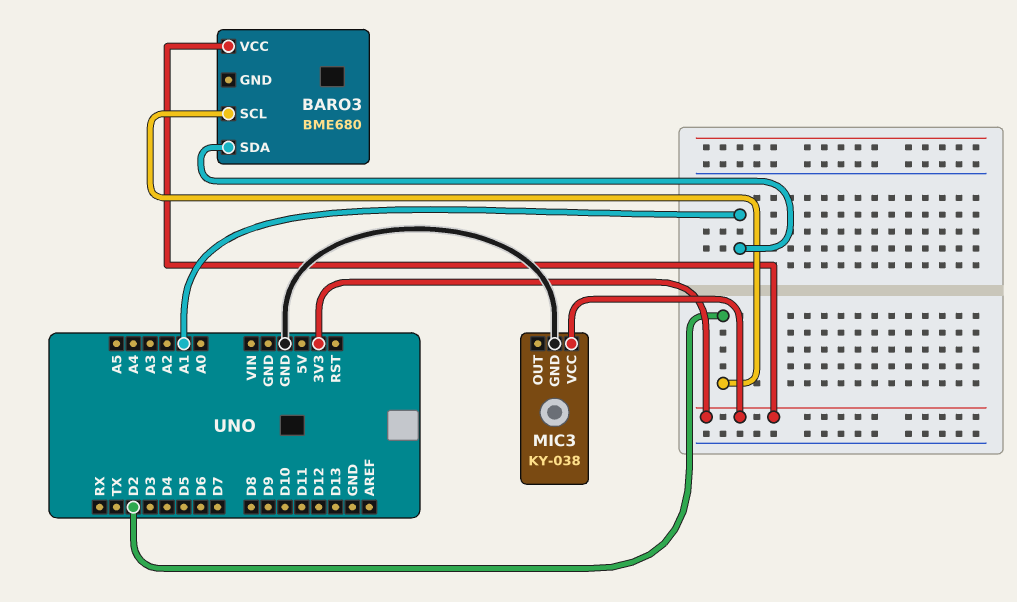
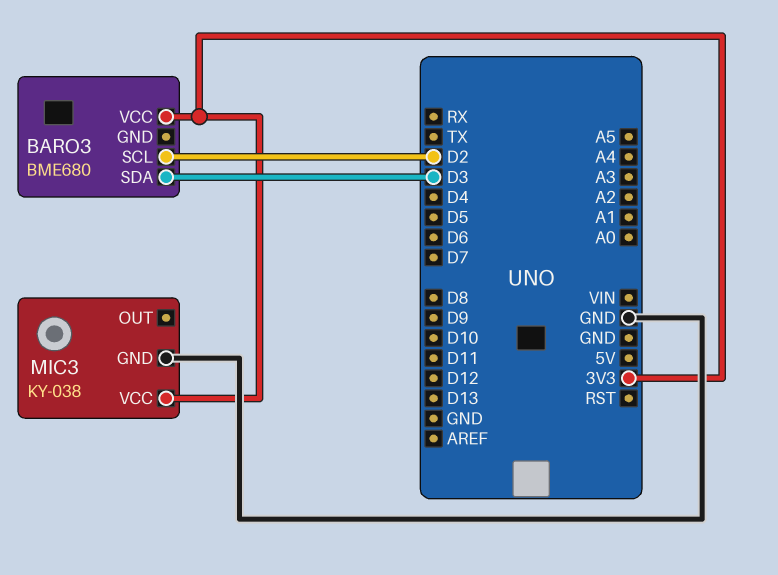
BARO3 pin SDA: A1 -> D3

